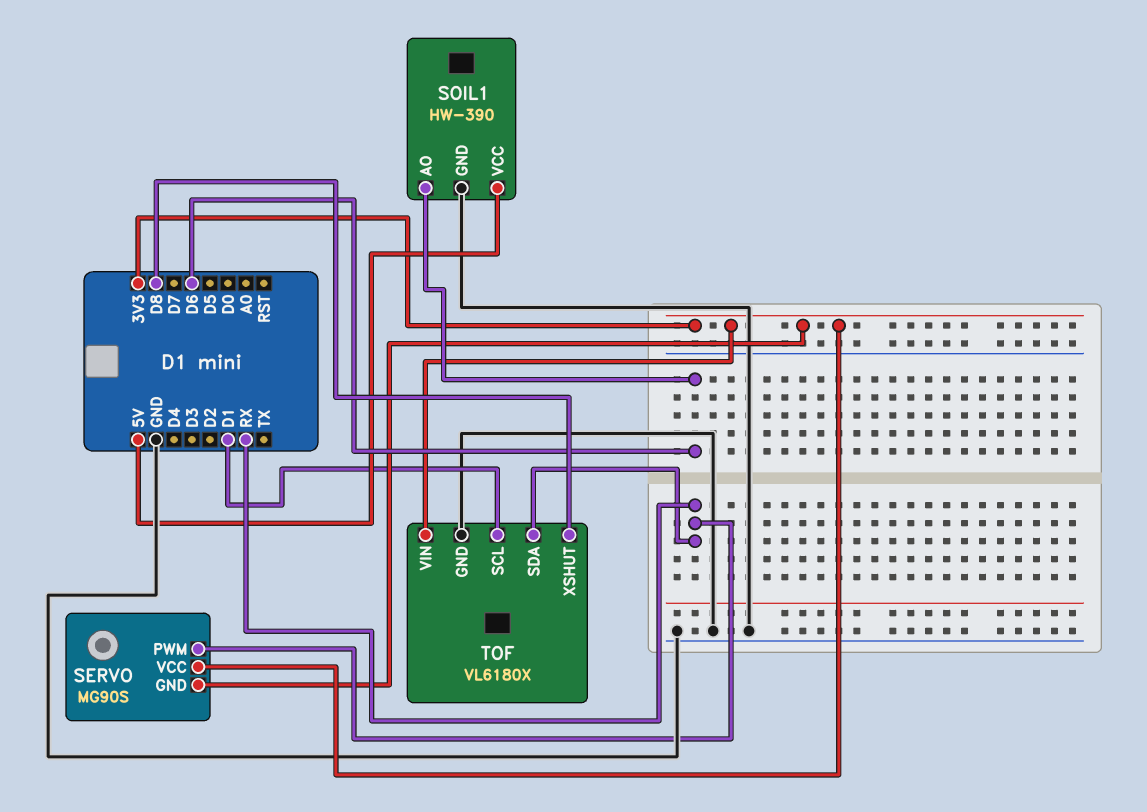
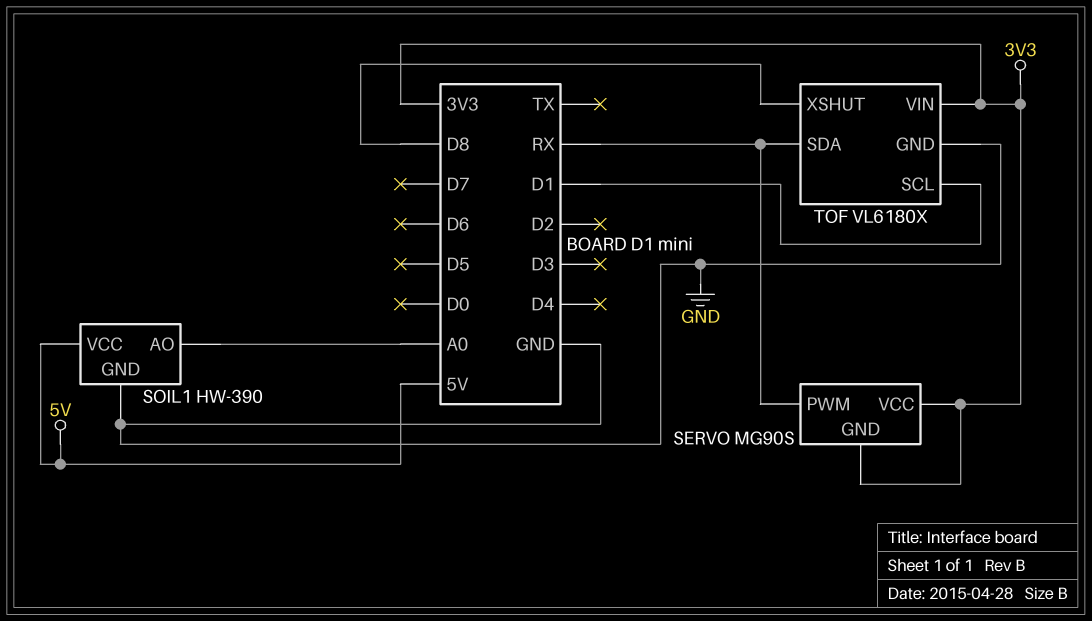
SOIL1 pin AO: D6 -> A0

